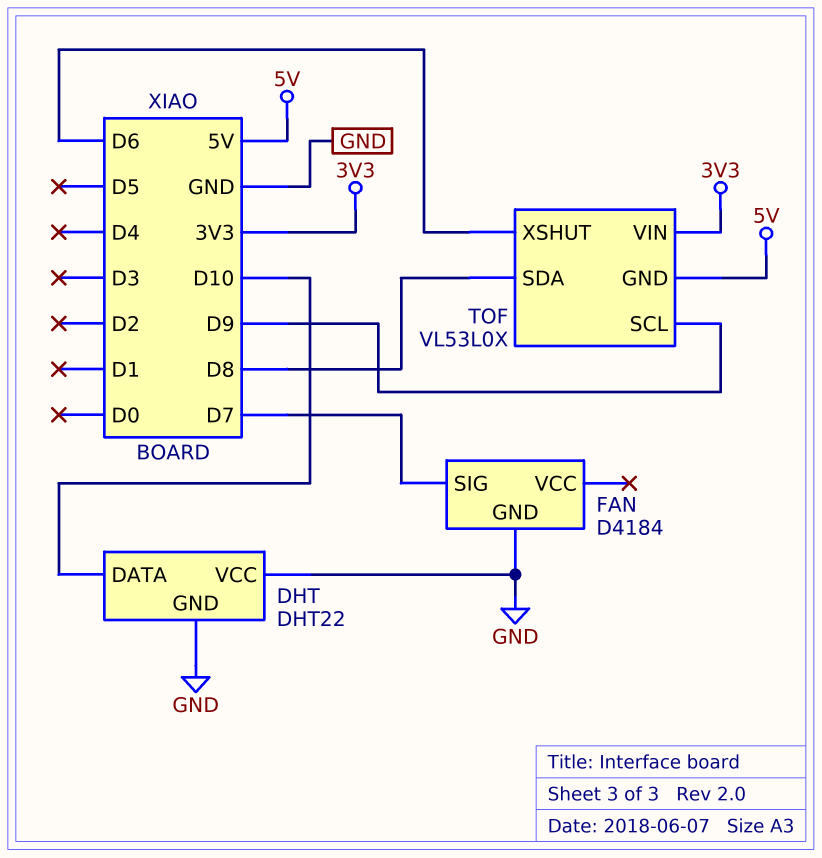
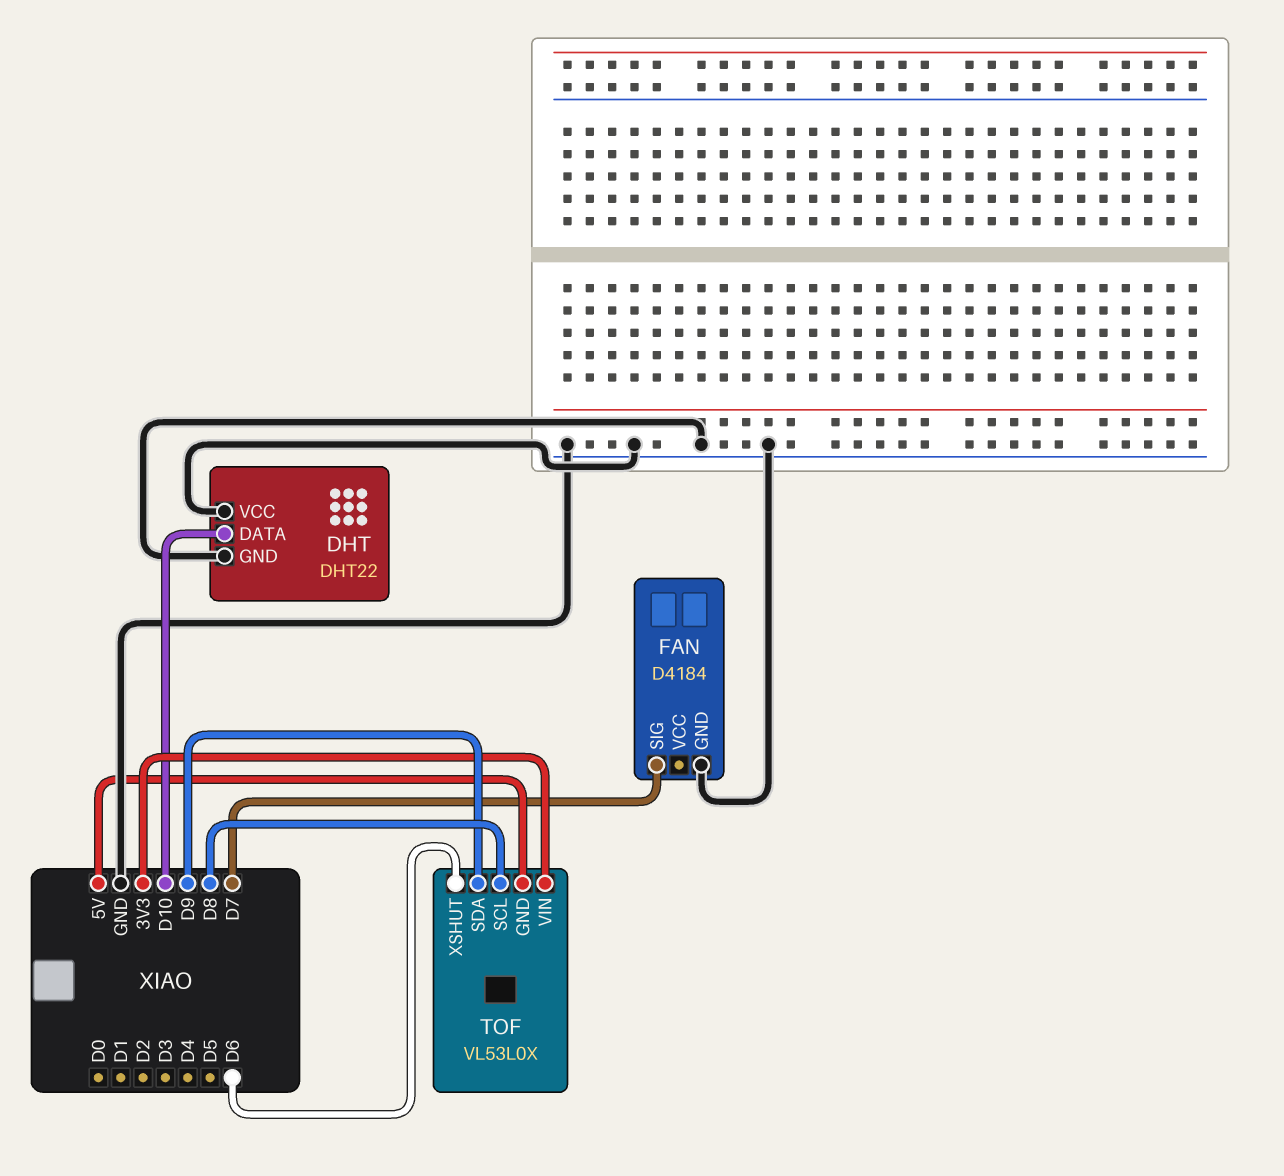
TOF pin SCL: D9 -> D8
TOF pin SDA: D8 -> D9

